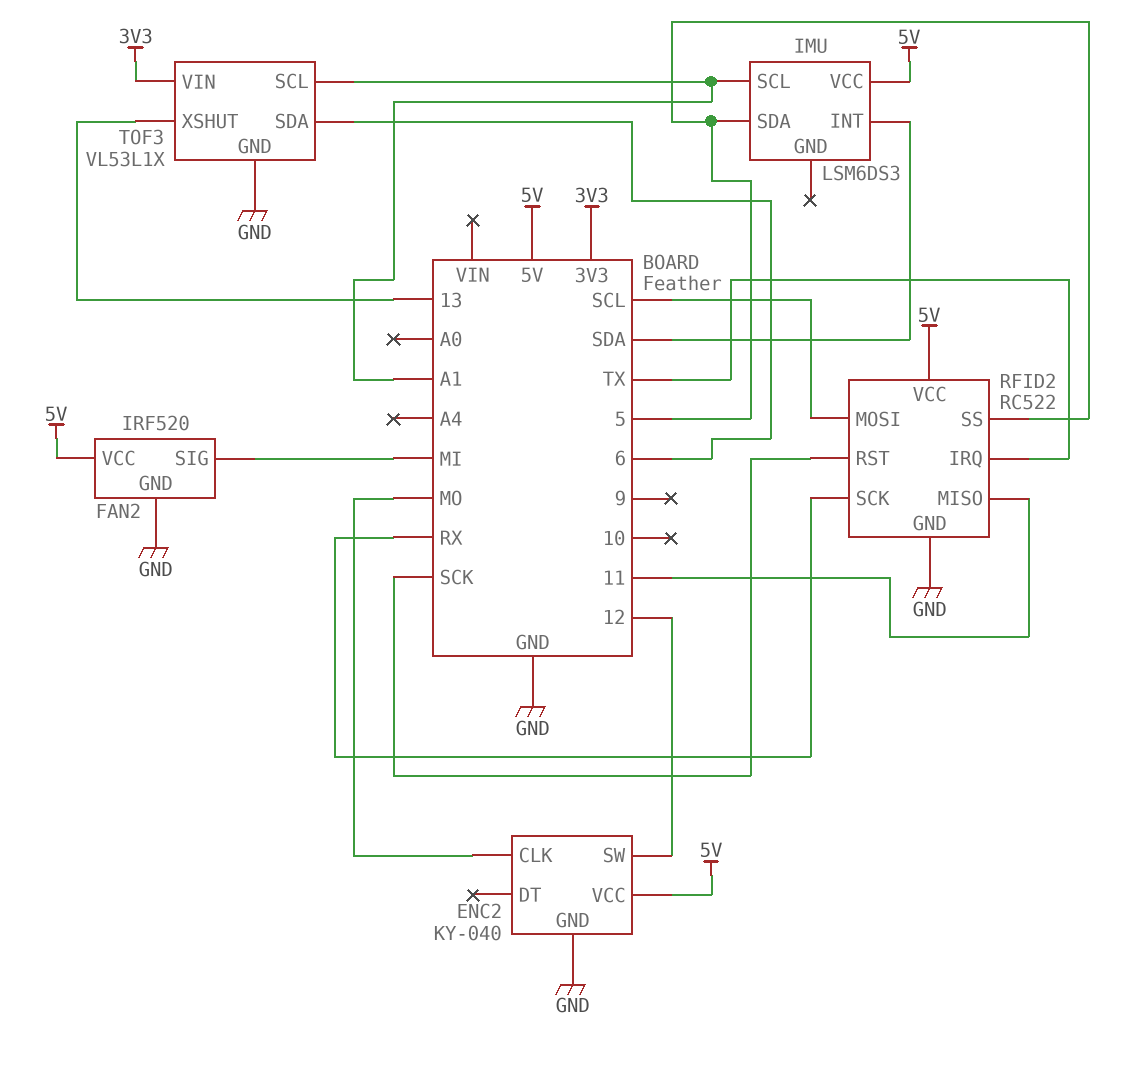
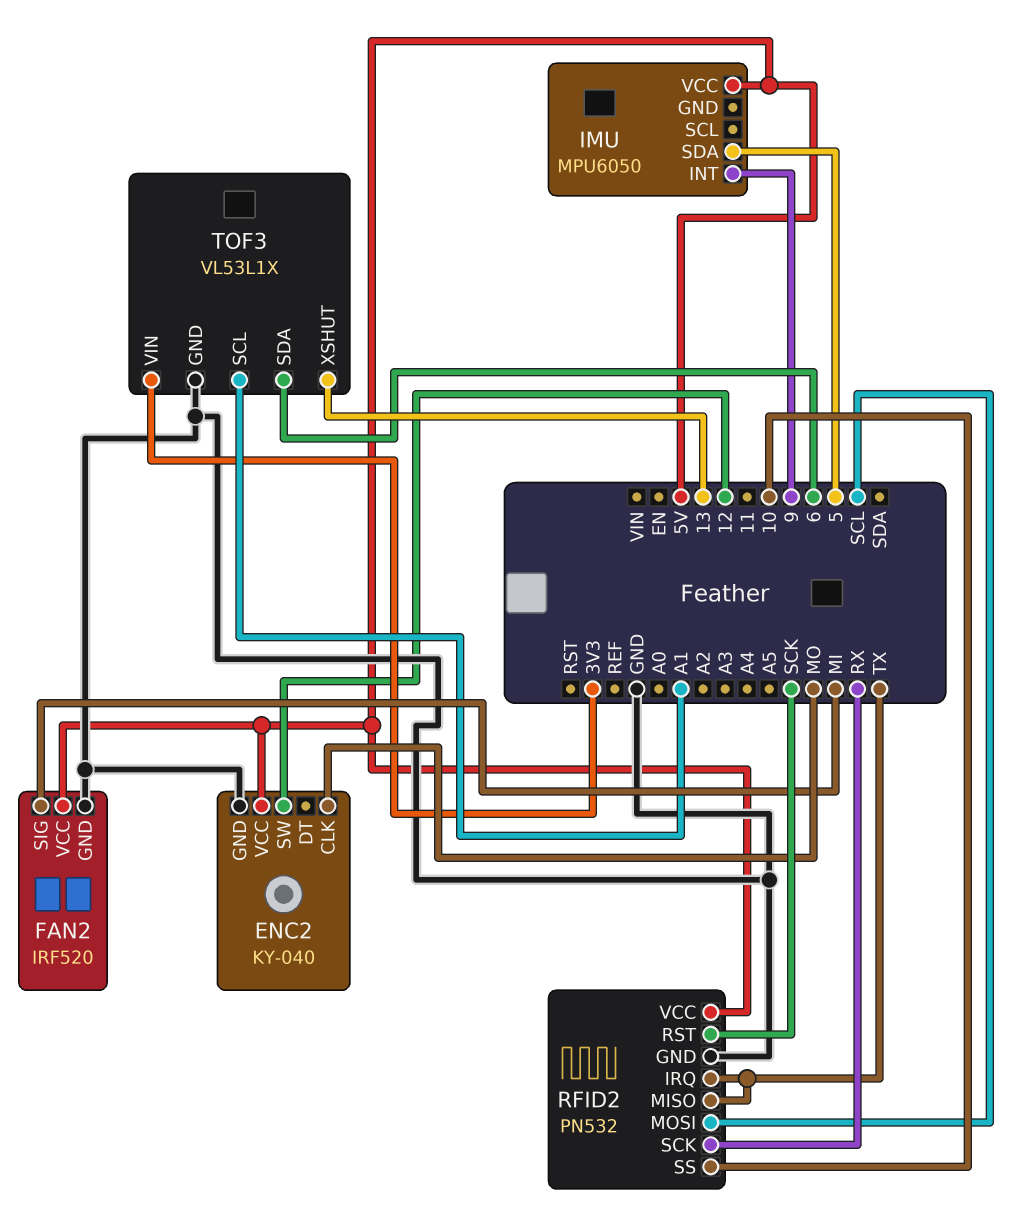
IMU: LSM6DS3 -> MPU6050
IMU pin INT: SDA -> 9
IMU pin SCL: A1 -> none
RFID2: RC522 -> PN532
RFID2 pin MISO: 11 -> TX
RFID2 pin SS: 5 -> 10

